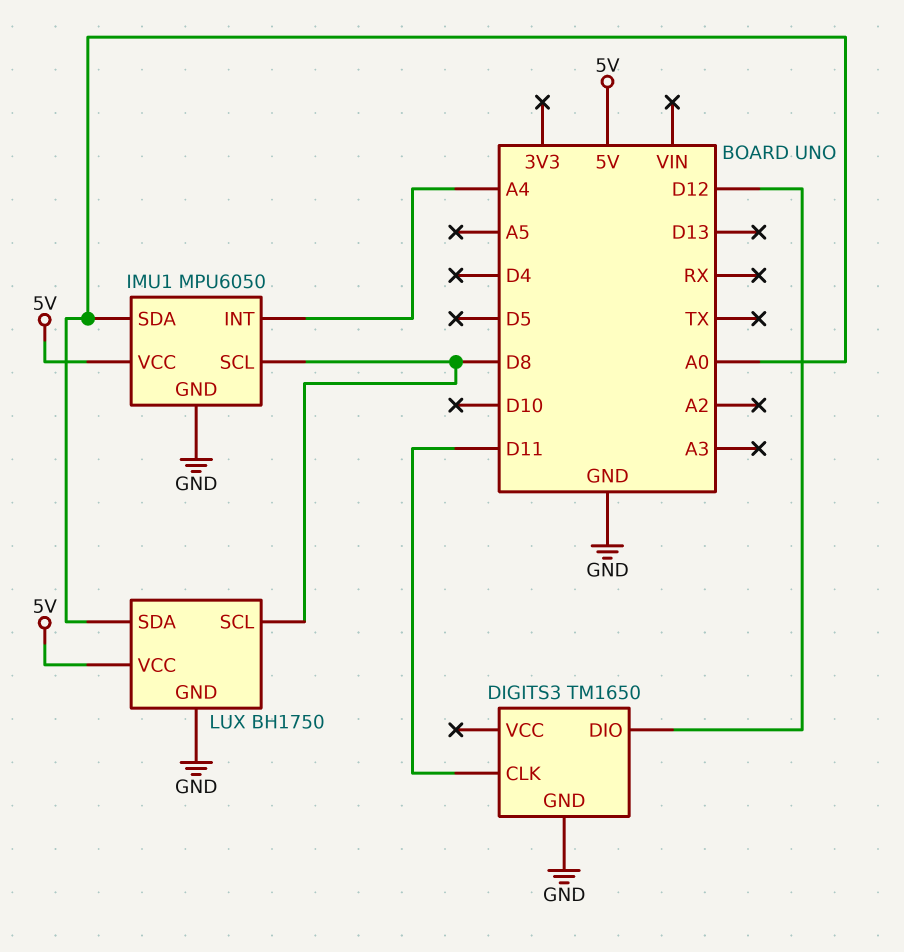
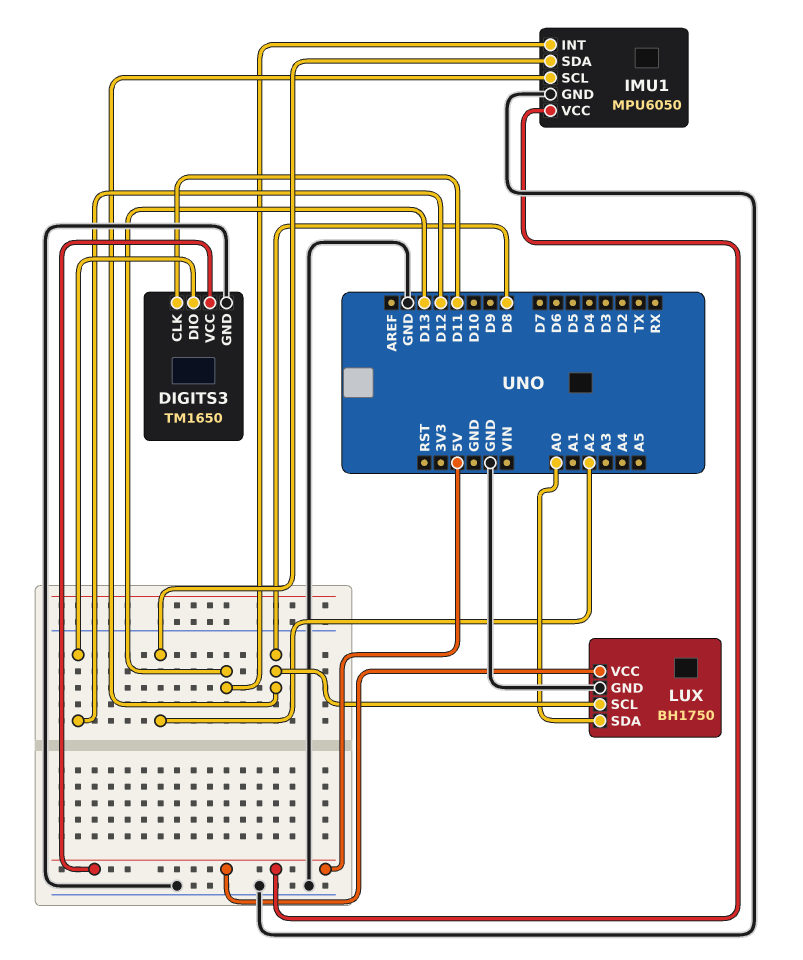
DIGITS3 pin VCC: none -> 5V
IMU1 pin INT: A4 -> D13
IMU1 pin SDA: A0 -> A2

